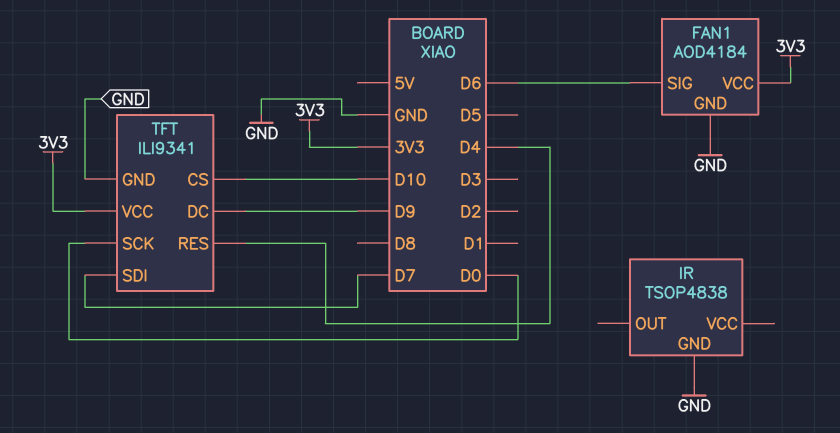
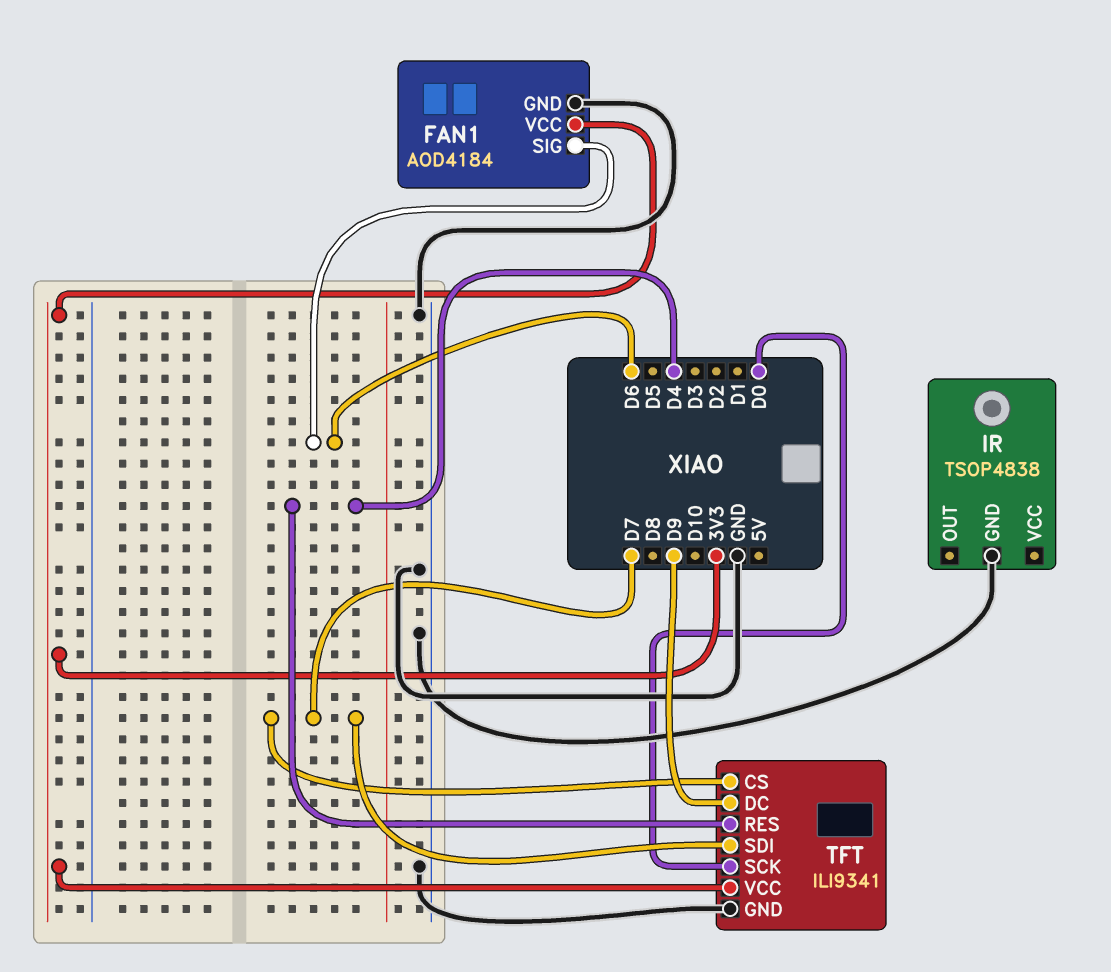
TFT pin CS: D10 -> D7

